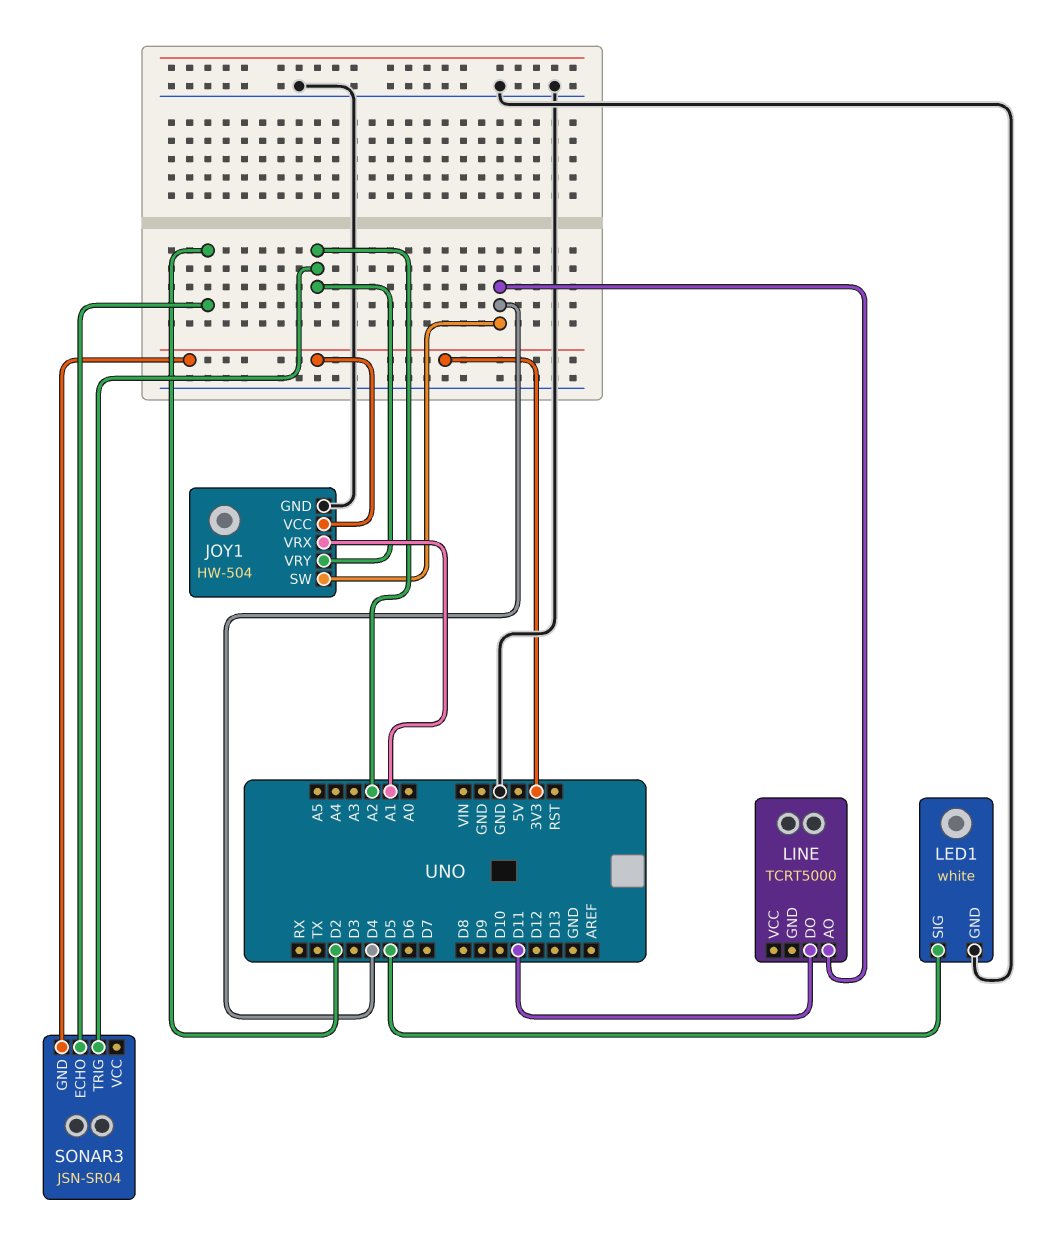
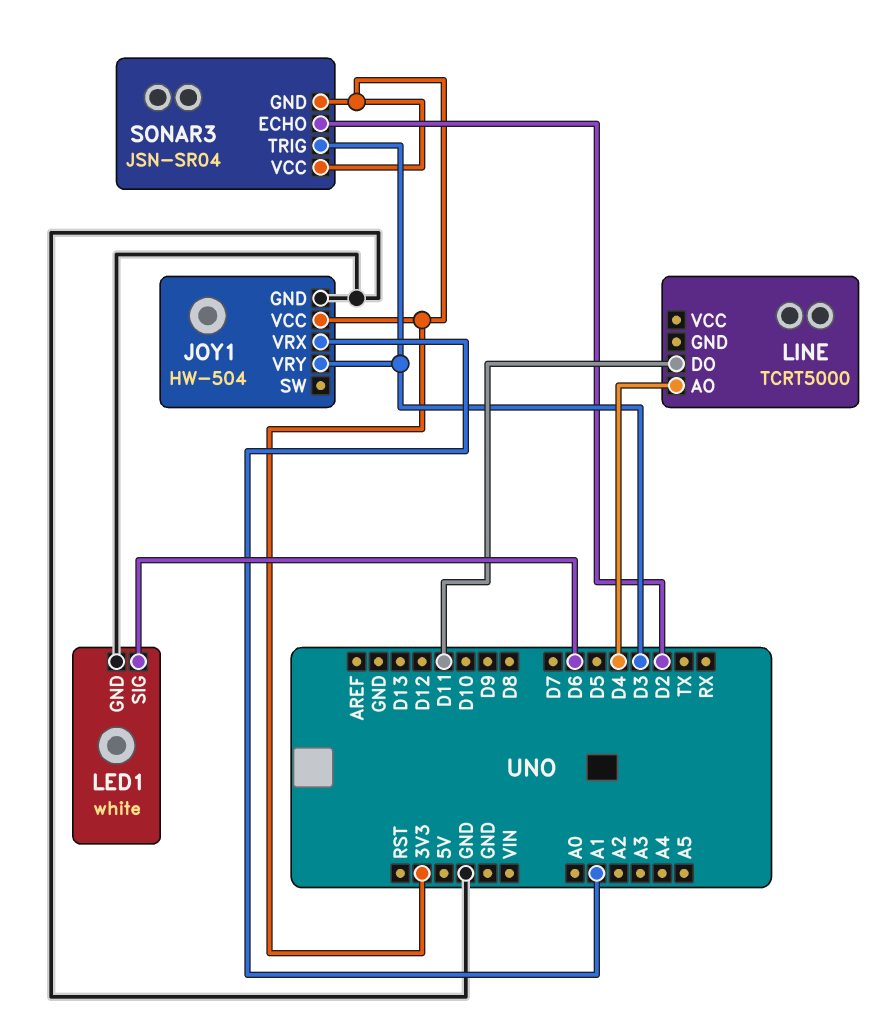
JOY1 pin SW: D4 -> none
JOY1 pin VRY: A2 -> D3
LED1 pin SIG: D5 -> D6
SONAR3 pin TRIG: A2 -> D3
SONAR3 pin VCC: none -> 3V3

